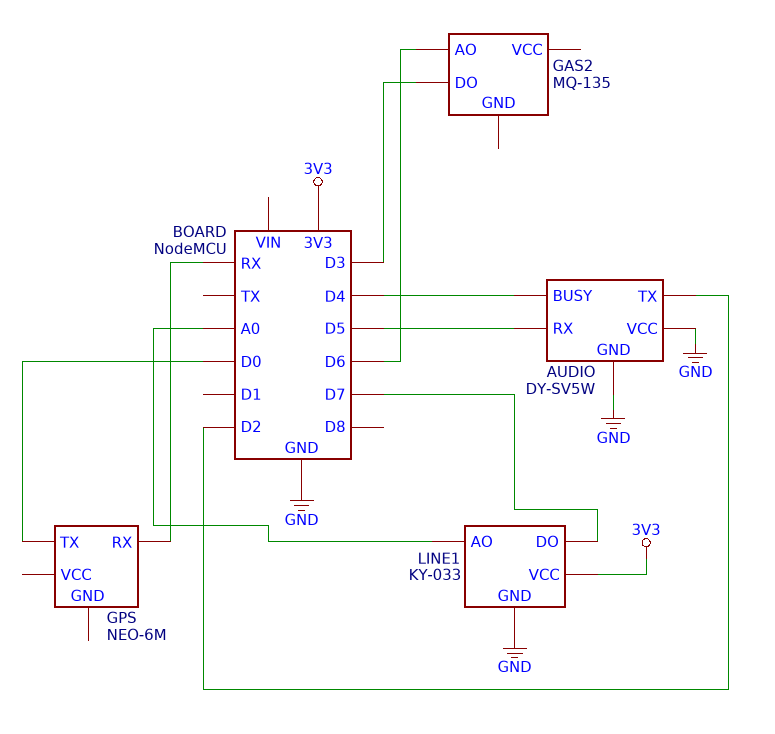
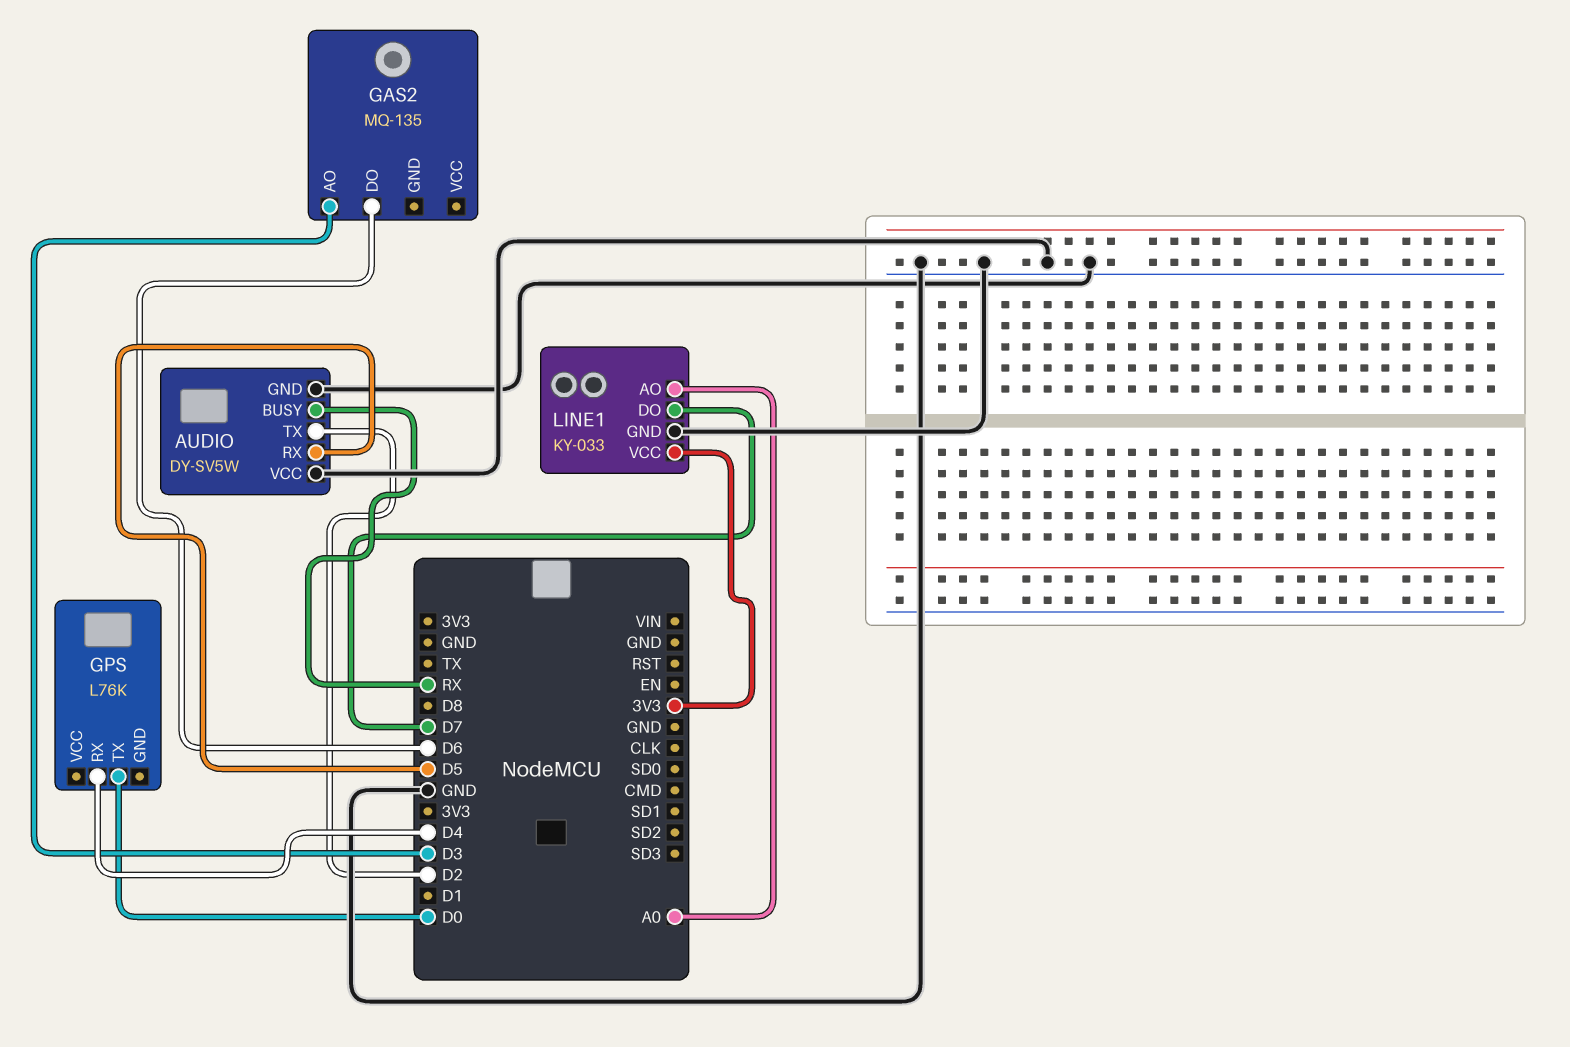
AUDIO pin BUSY: D4 -> RX
GAS2 pin AO: D6 -> D3
GAS2 pin DO: D3 -> D6
GPS: NEO-6M -> L76K
GPS pin RX: RX -> D4

